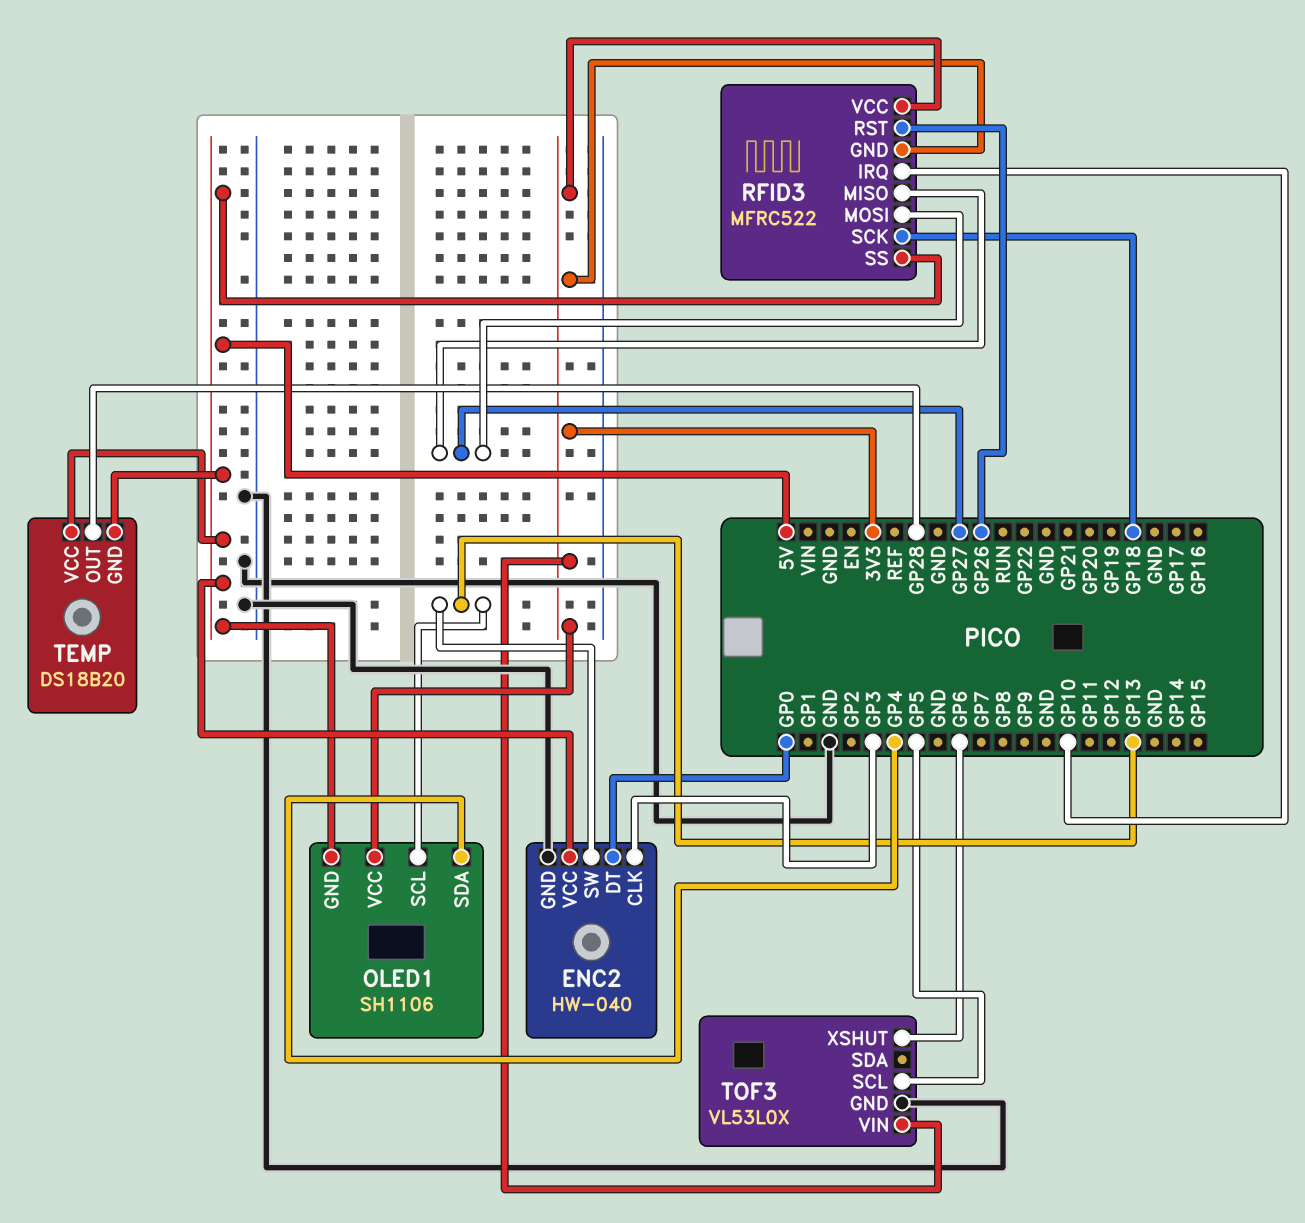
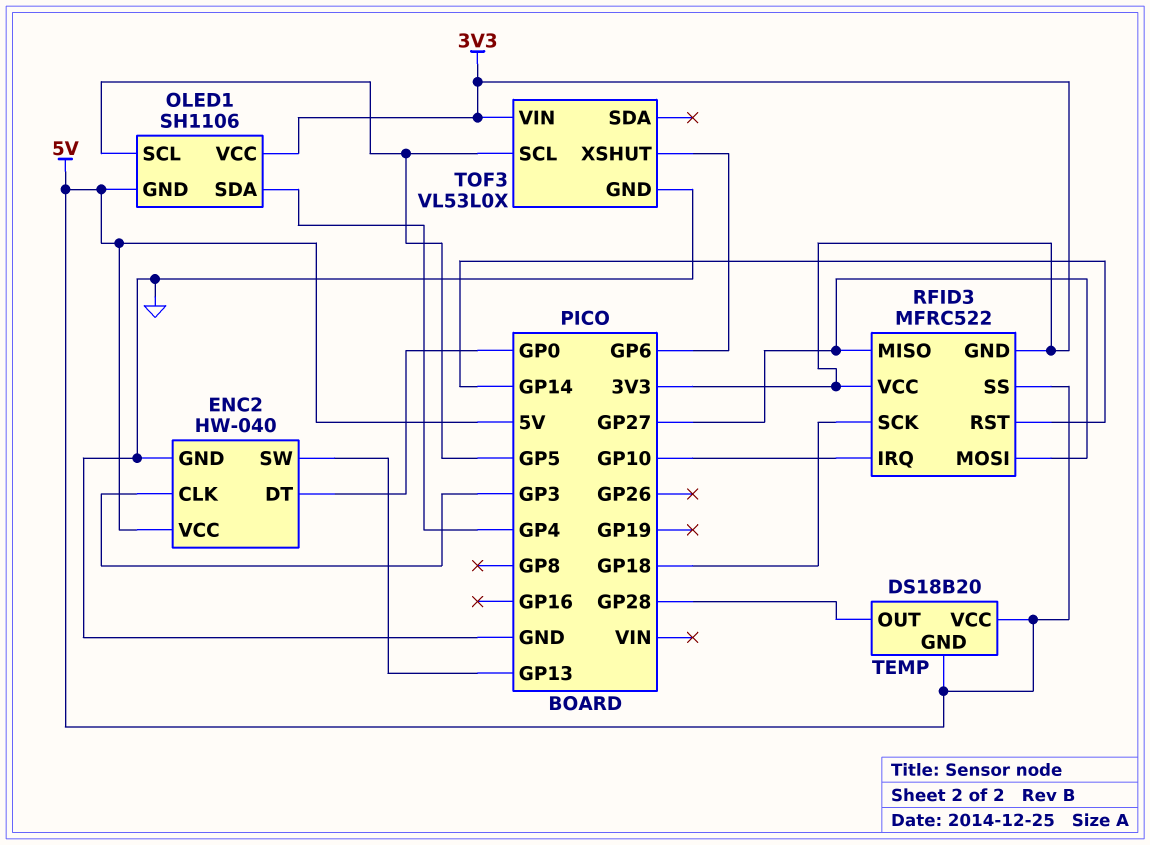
OLED1 pin SCL: GP13 -> GP5
RFID3 pin RST: GP26 -> GP14

